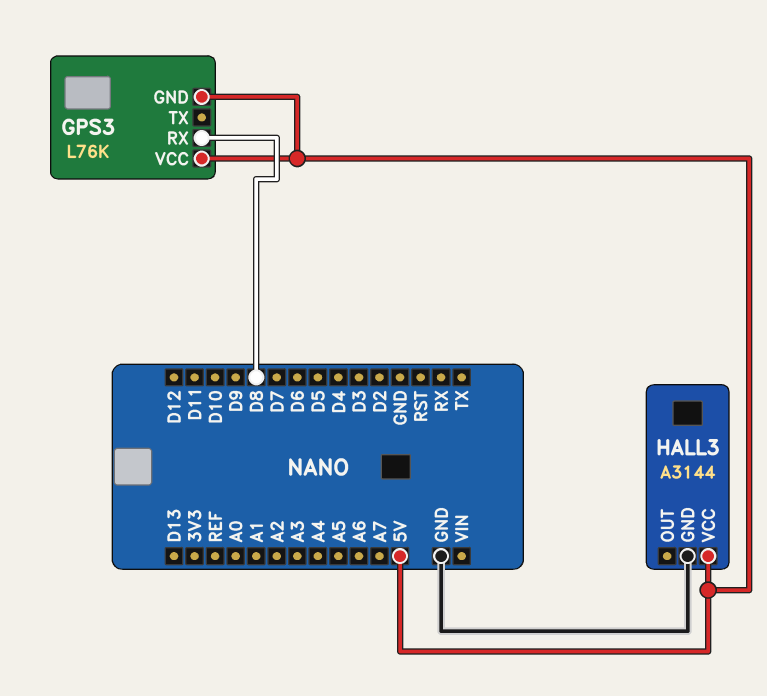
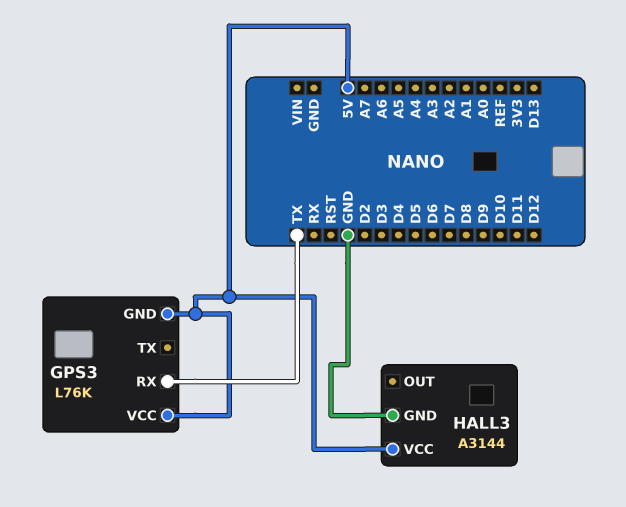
GPS3 pin RX: D8 -> TX

